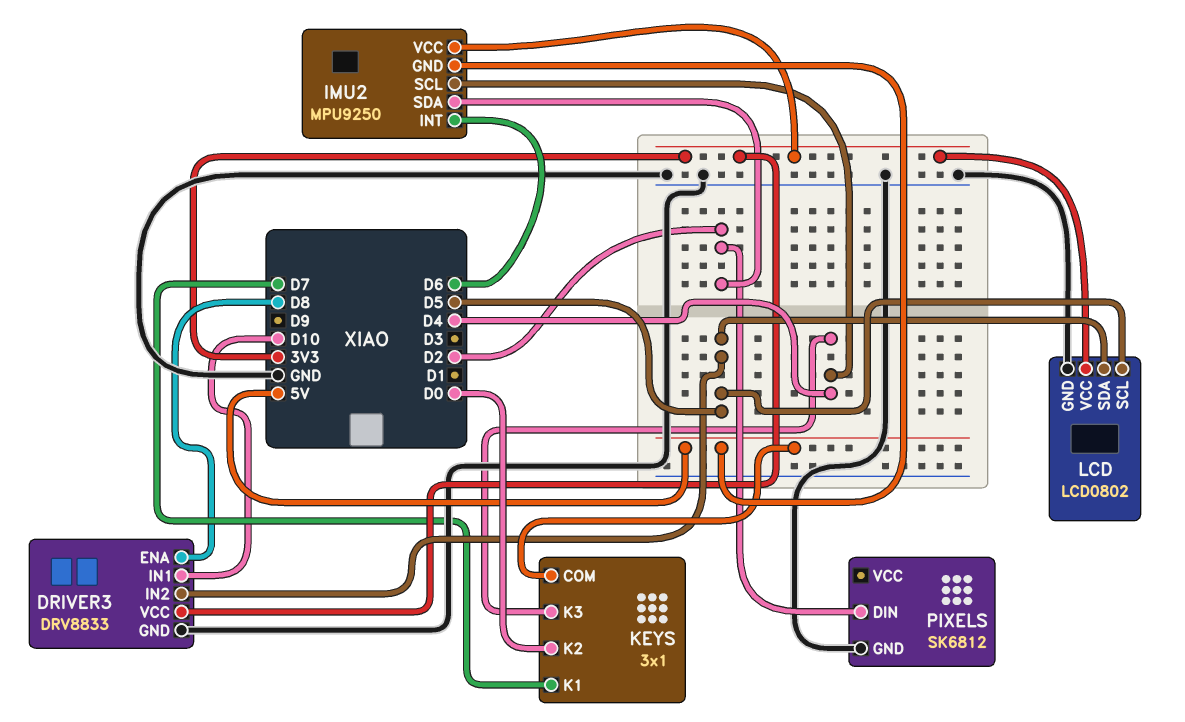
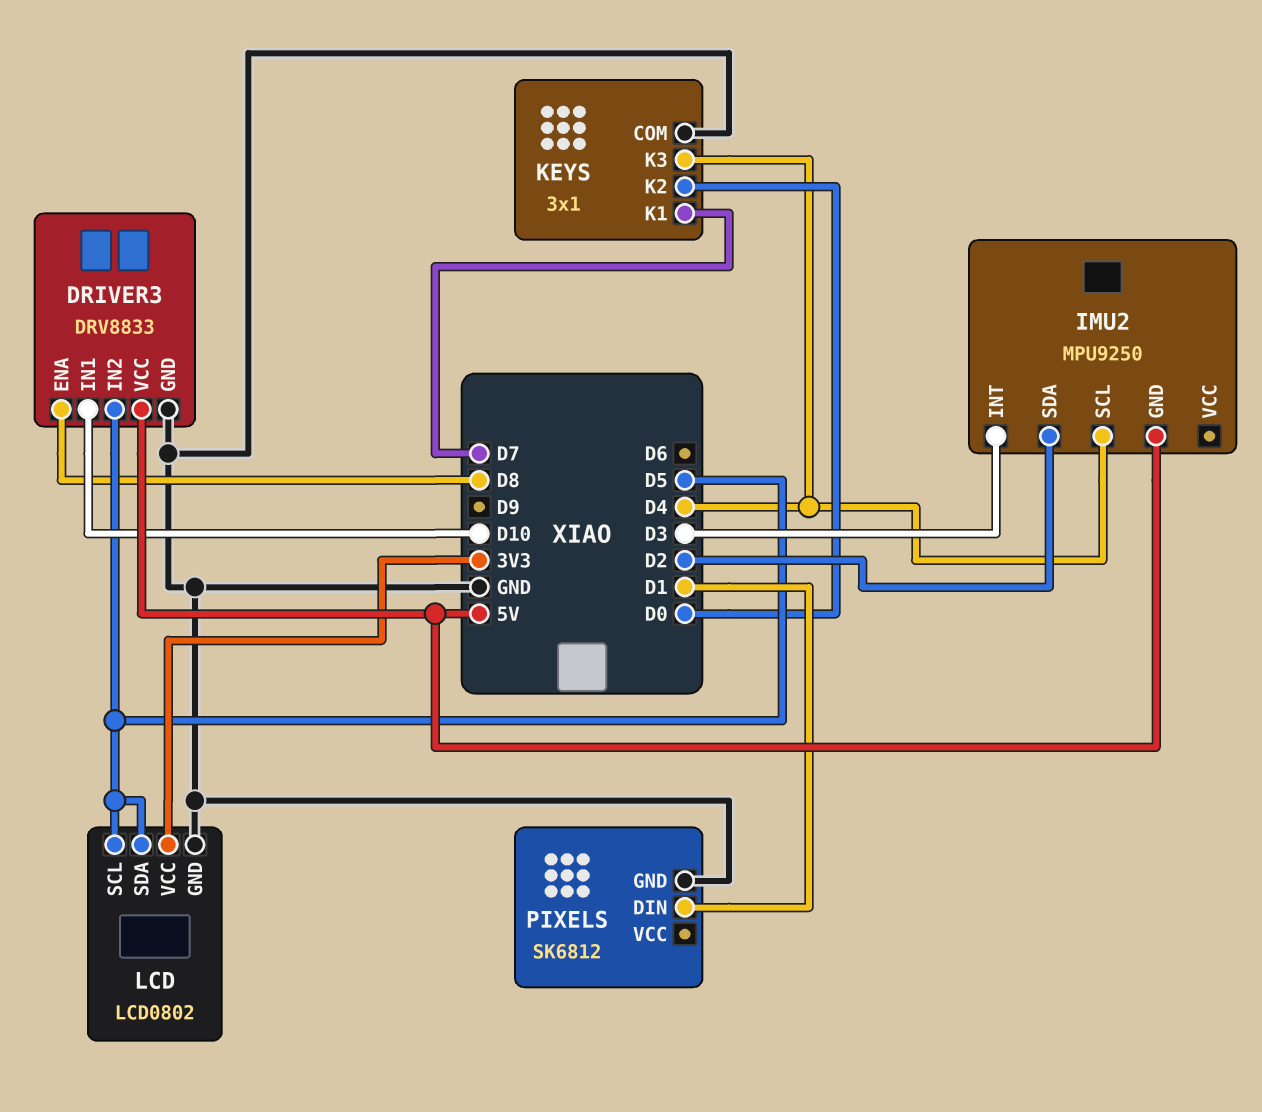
DRIVER3 pin VCC: 3V3 -> 5V
IMU2 pin INT: D6 -> D3
IMU2 pin VCC: 3V3 -> none
KEYS pin COM: 5V -> GND
PIXELS pin DIN: D2 -> D1

